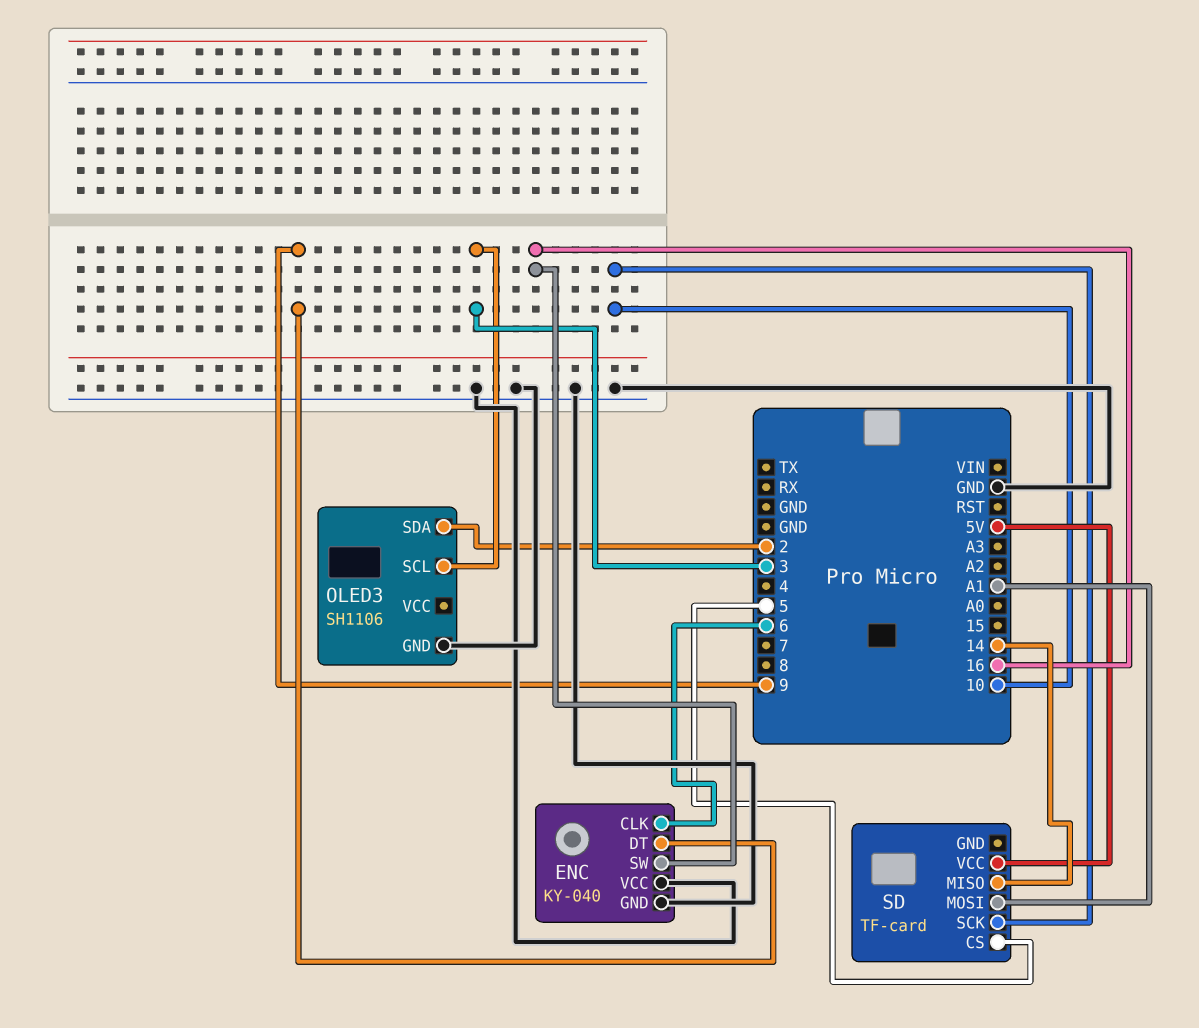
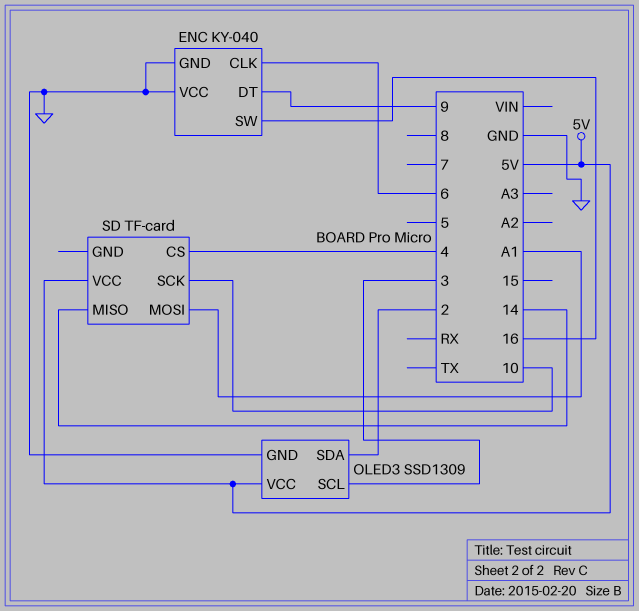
OLED3: SH1106 -> SSD1309
OLED3 pin VCC: none -> 5V
SD pin CS: 5 -> 4

